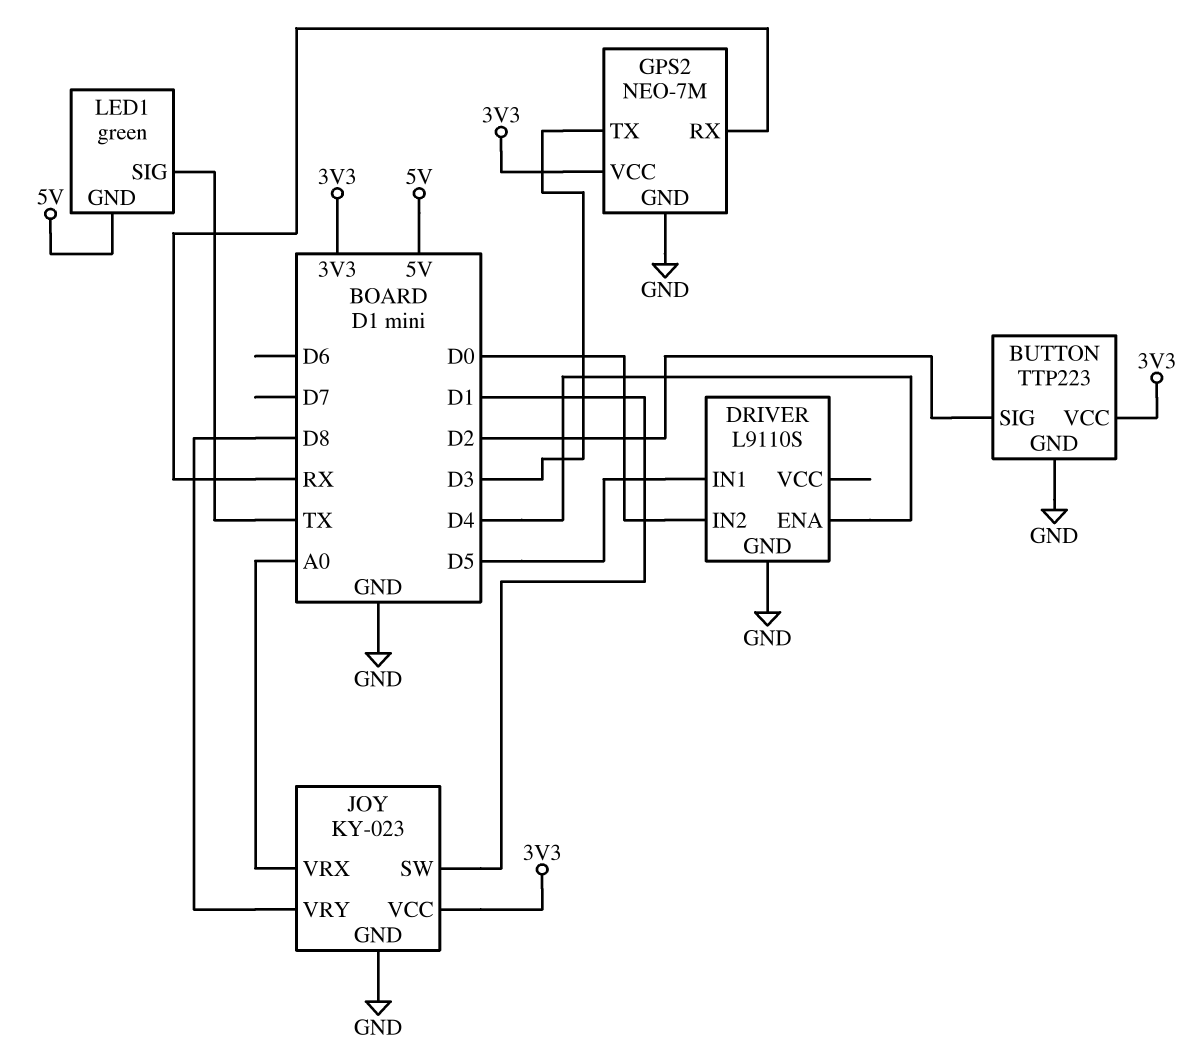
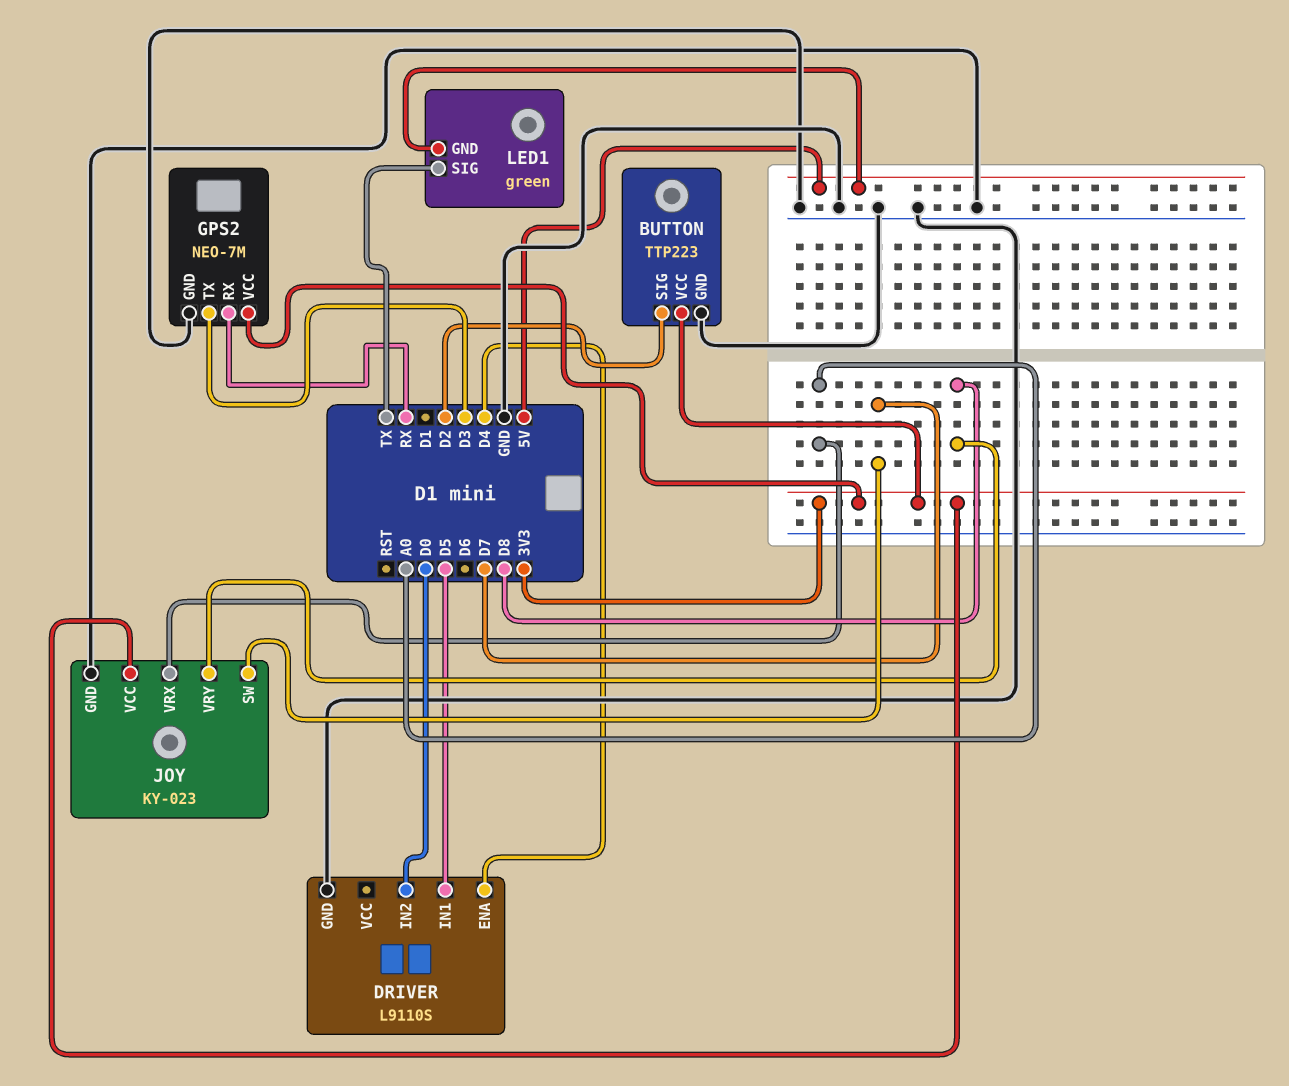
JOY pin SW: D1 -> D7

